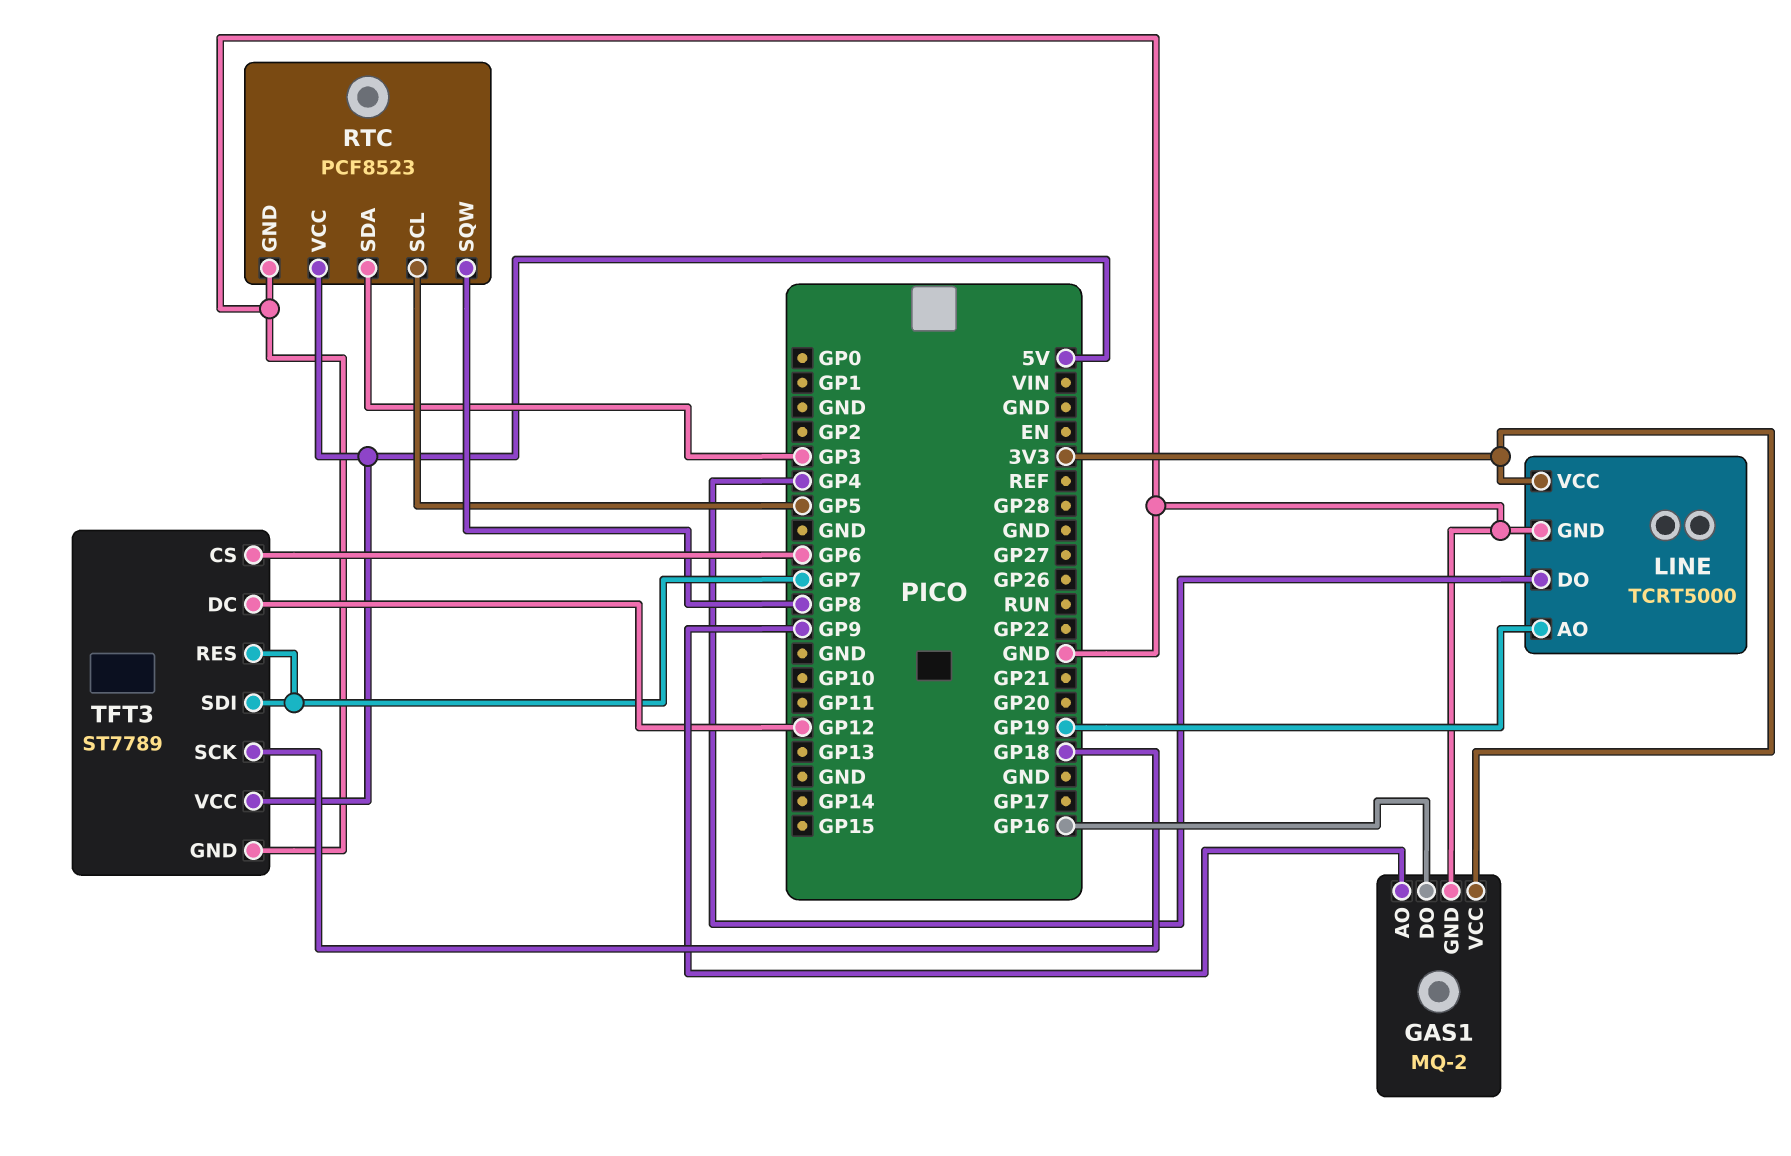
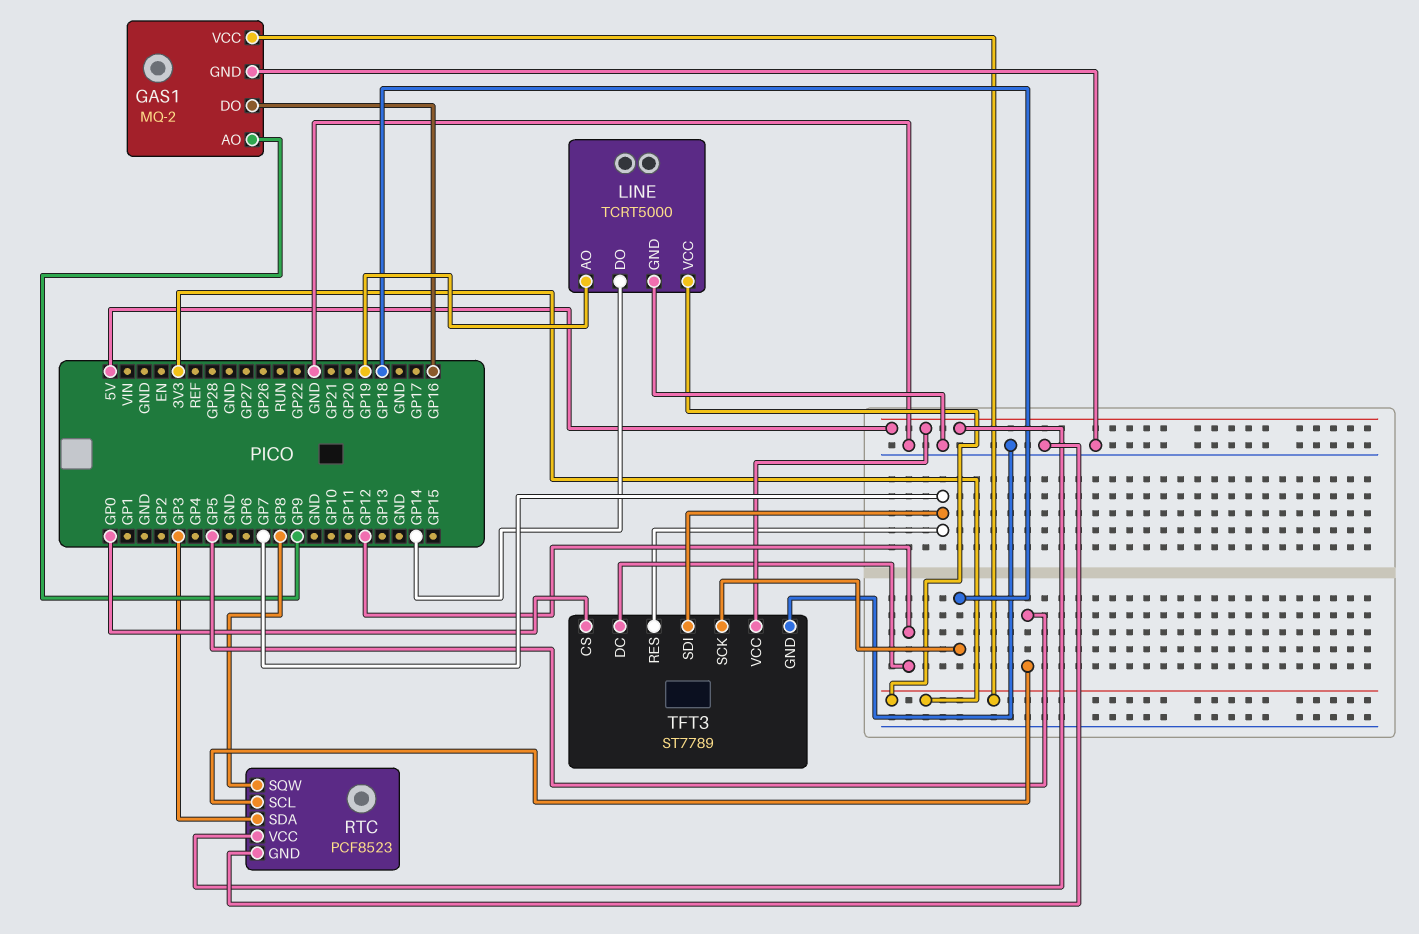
LINE pin DO: GP4 -> GP14
TFT3 pin CS: GP6 -> GP0

